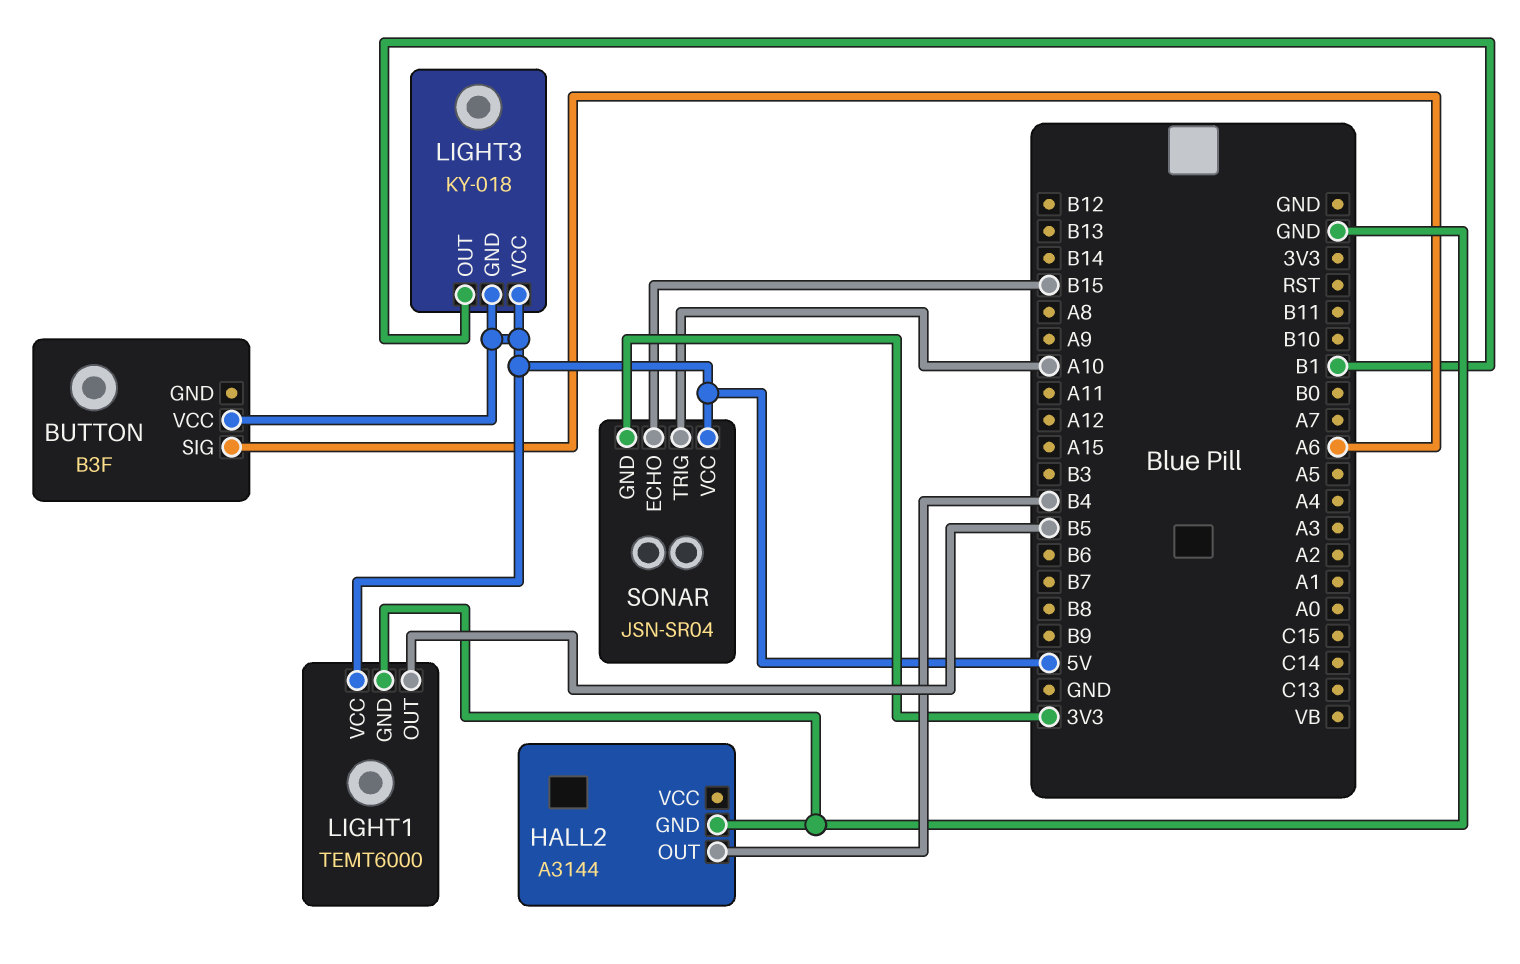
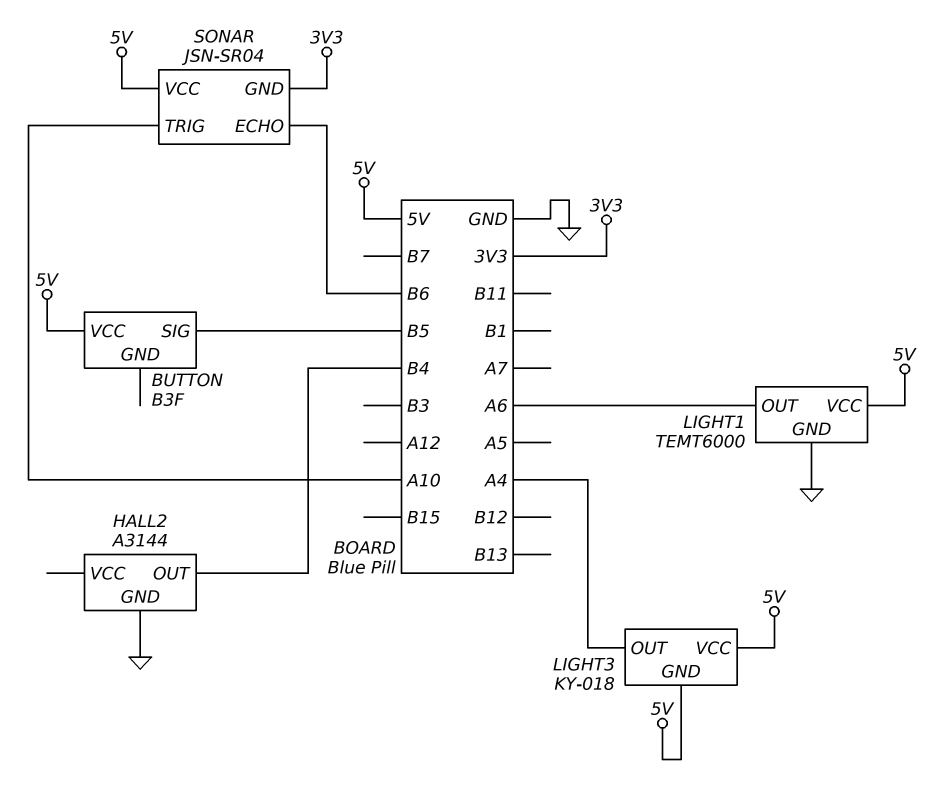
BUTTON pin SIG: A6 -> B5
LIGHT1 pin OUT: B5 -> A6
LIGHT3 pin OUT: B1 -> A4
SONAR pin ECHO: B15 -> B6

